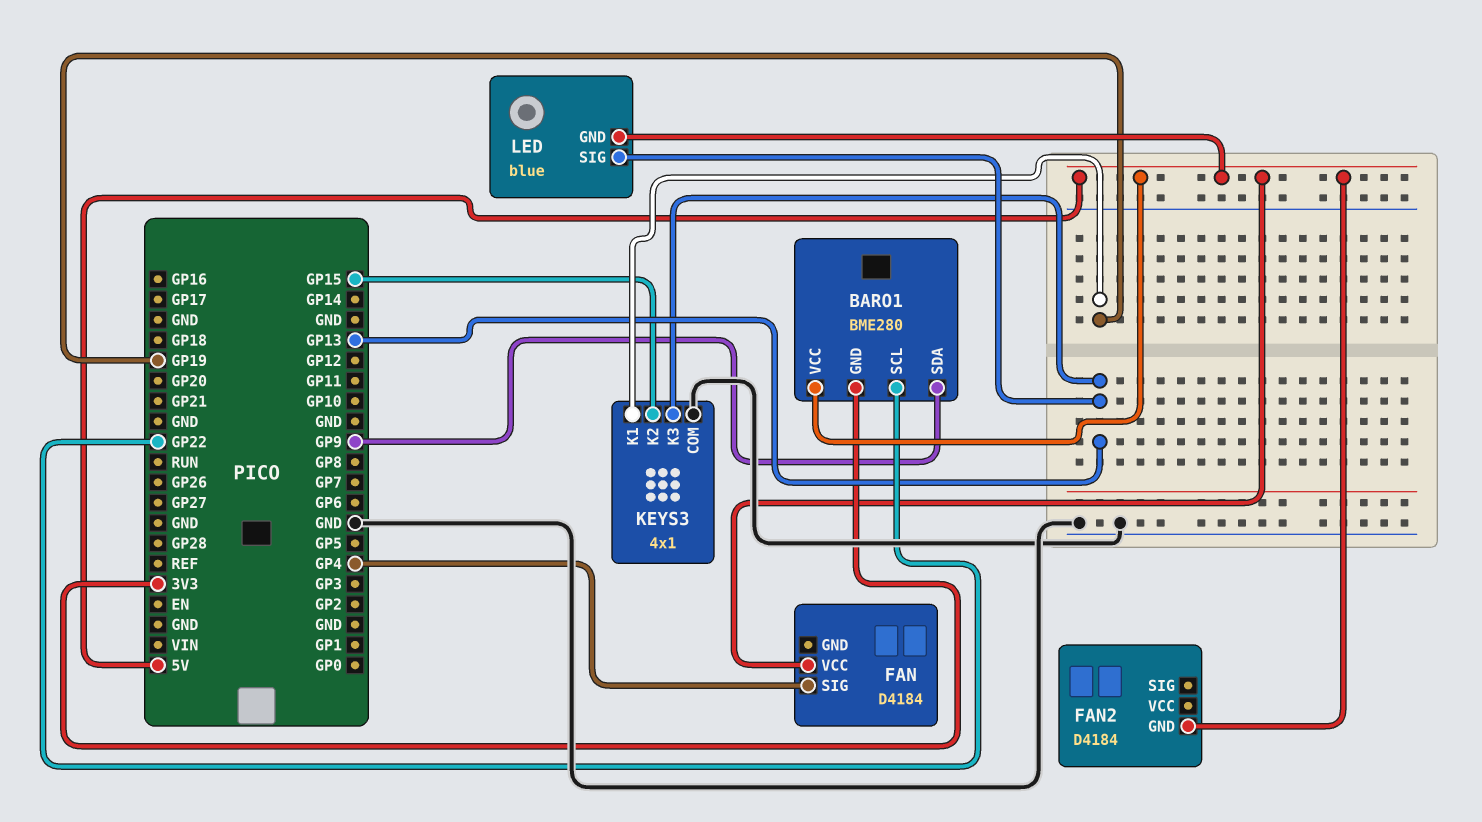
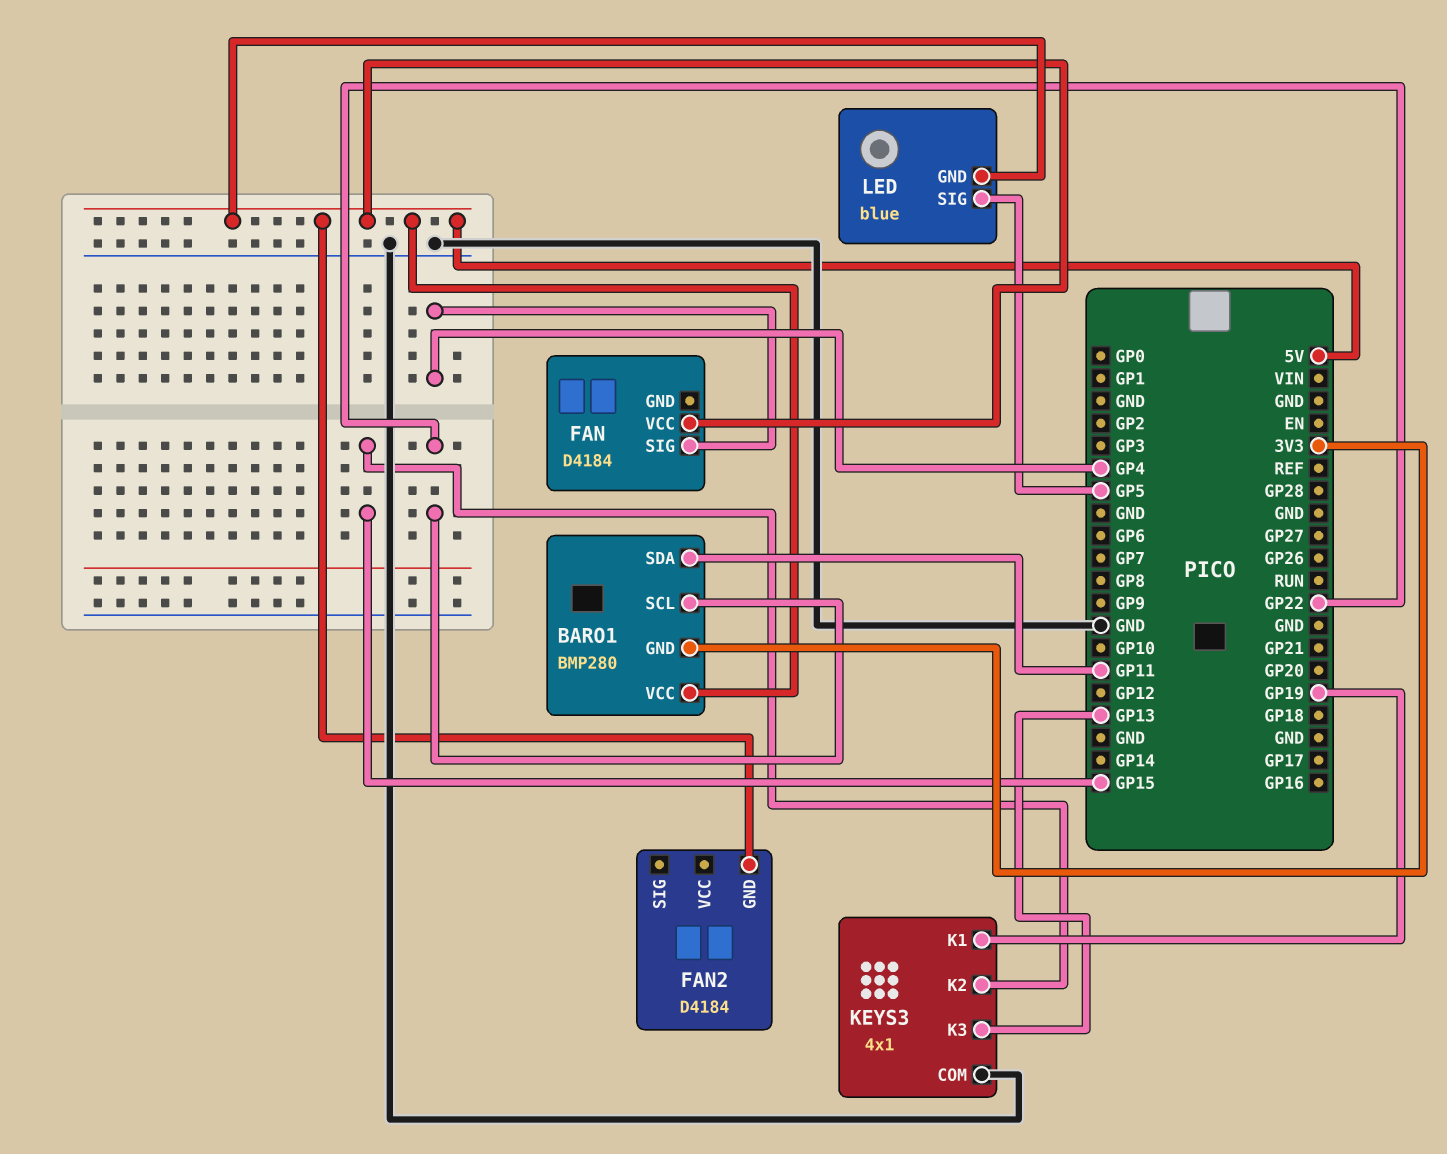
BARO1: BME280 -> BMP280
BARO1 pin SDA: GP9 -> GP11
LED pin SIG: GP13 -> GP5

